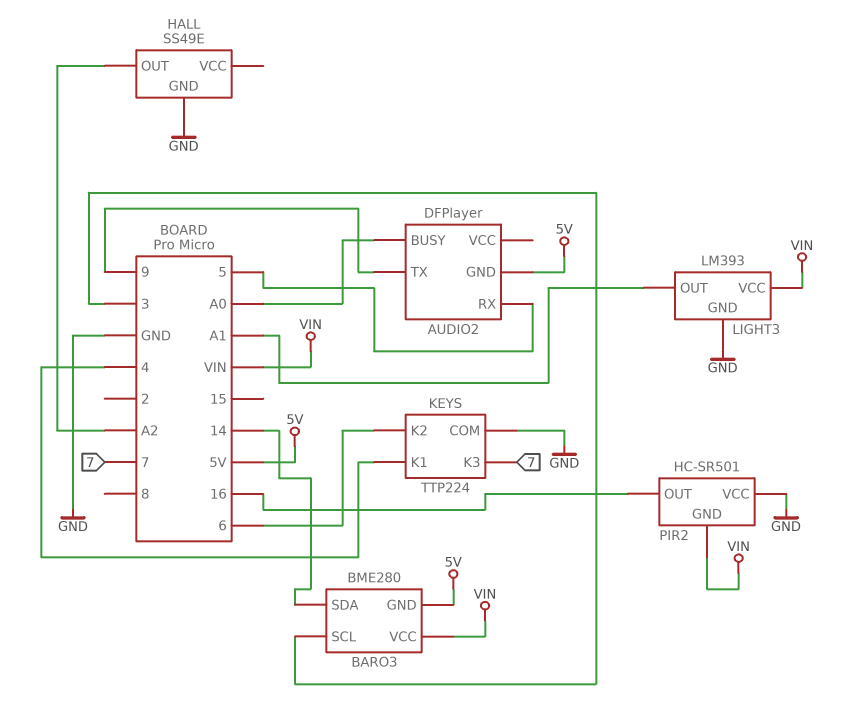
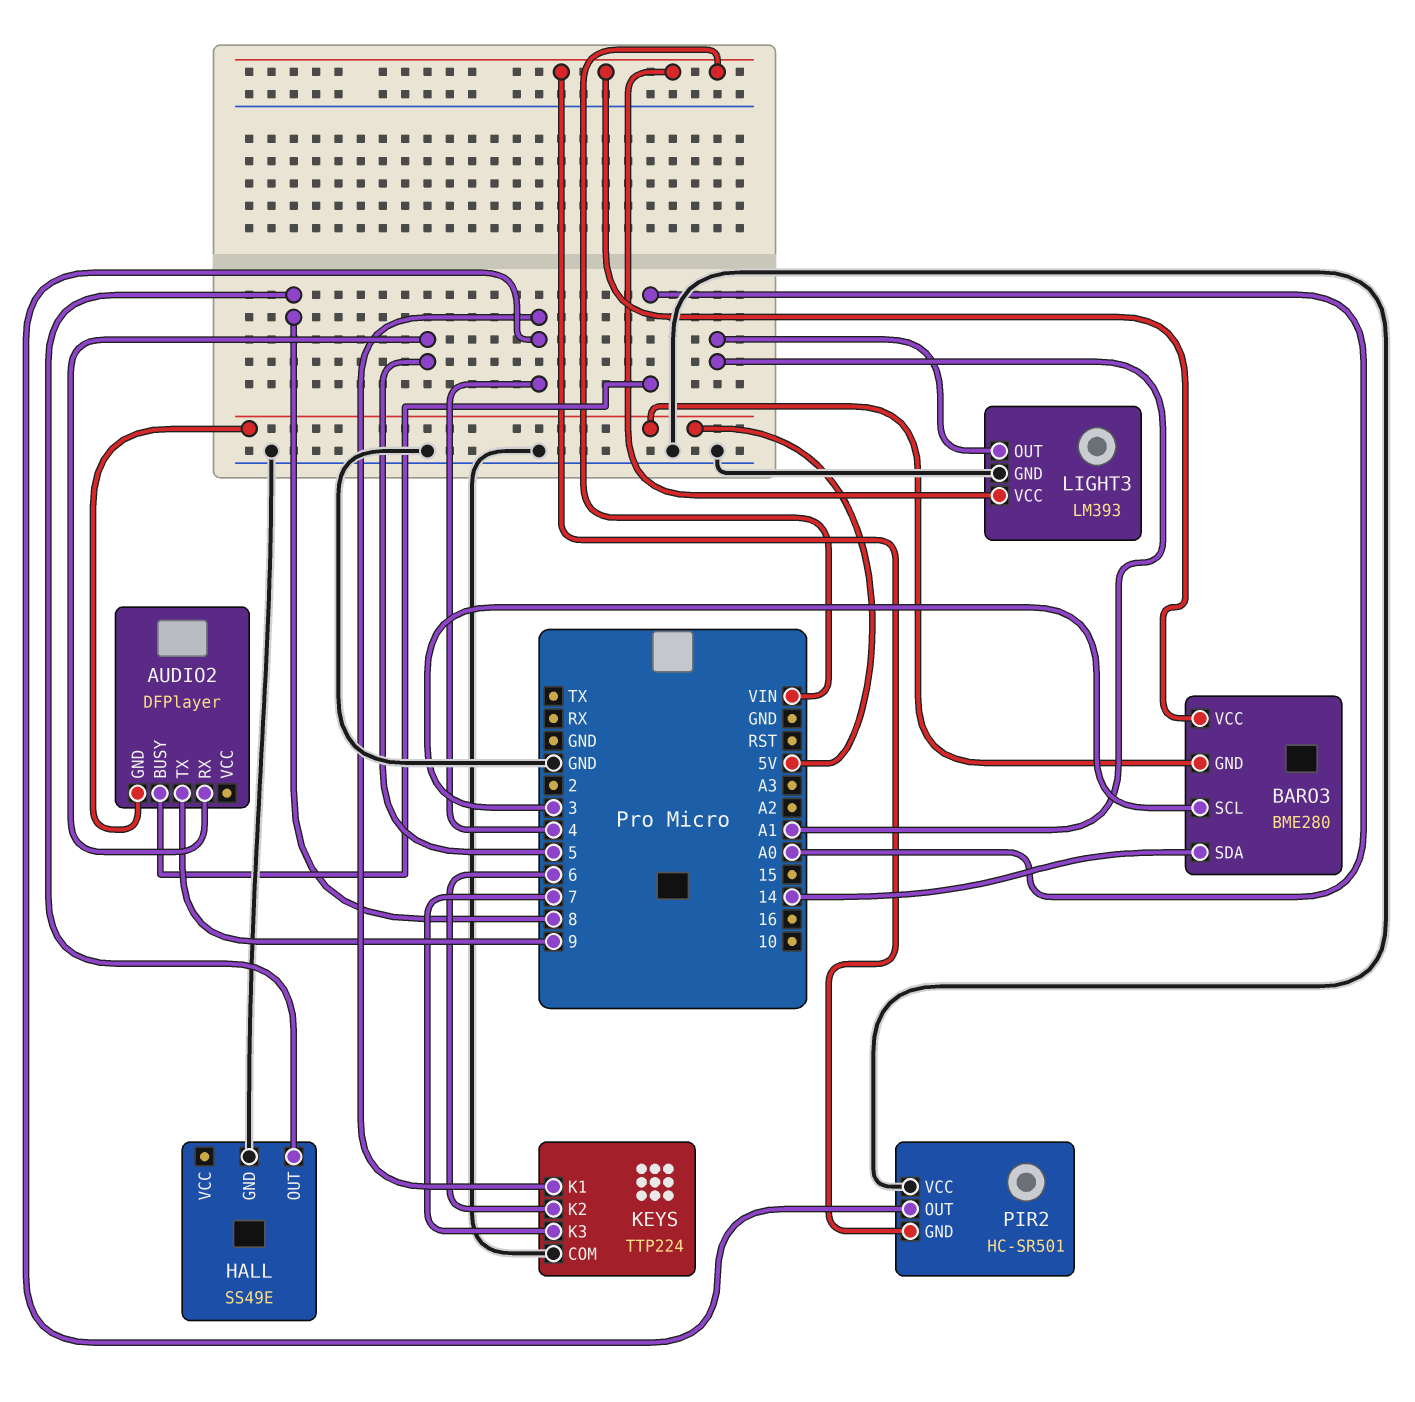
HALL pin OUT: A2 -> 8
PIR2 pin OUT: 16 -> 4

